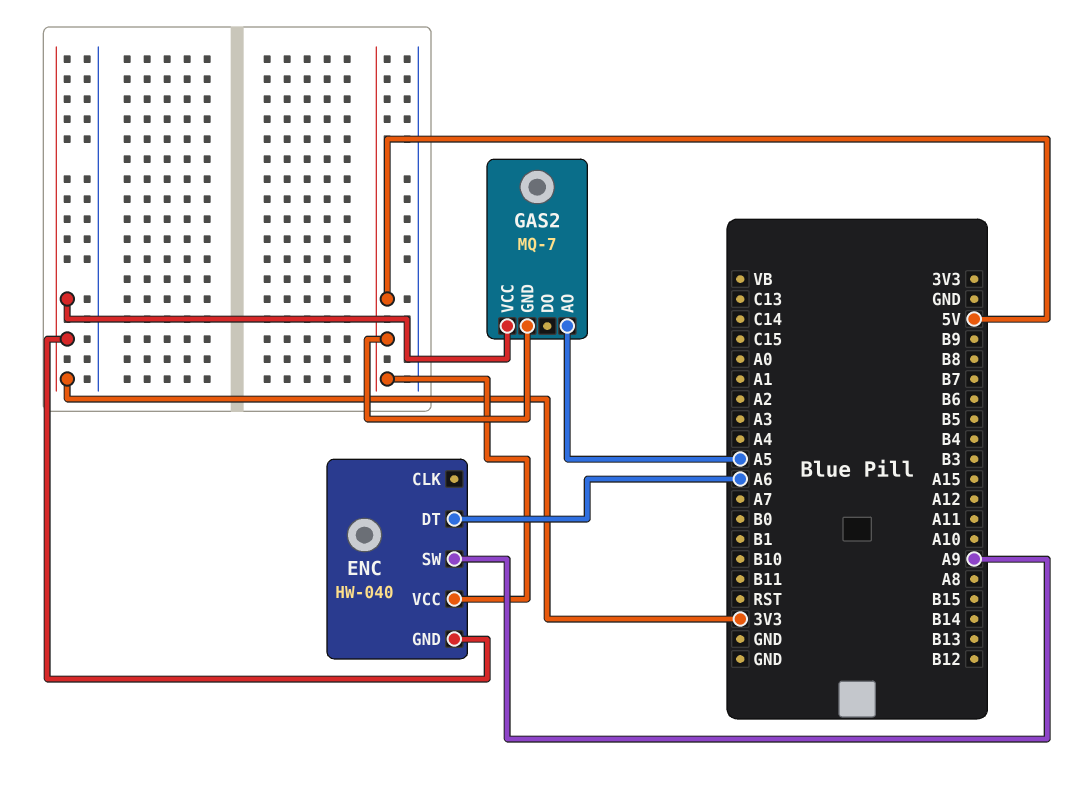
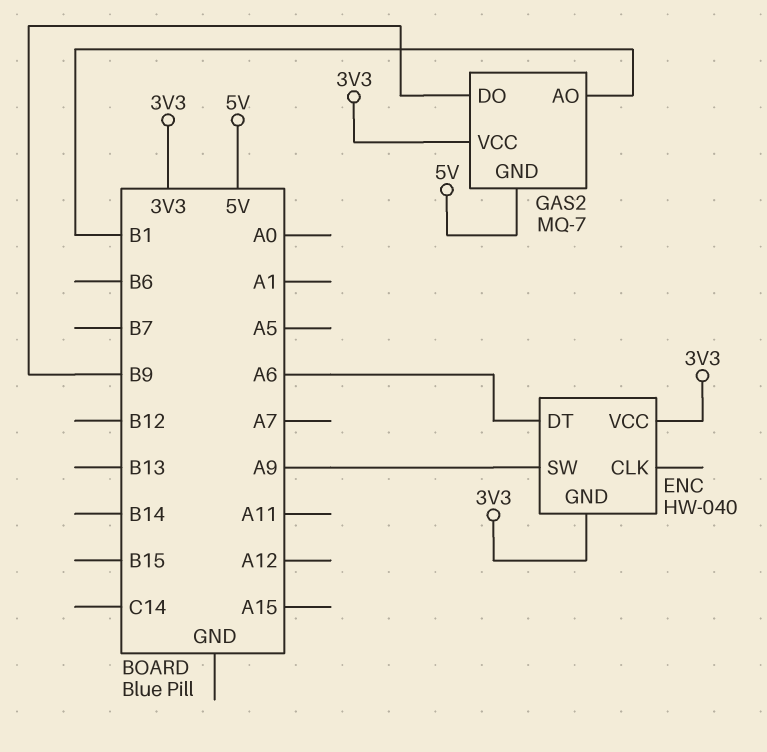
ENC pin VCC: 5V -> 3V3
GAS2 pin AO: A5 -> B1
GAS2 pin DO: none -> B9

